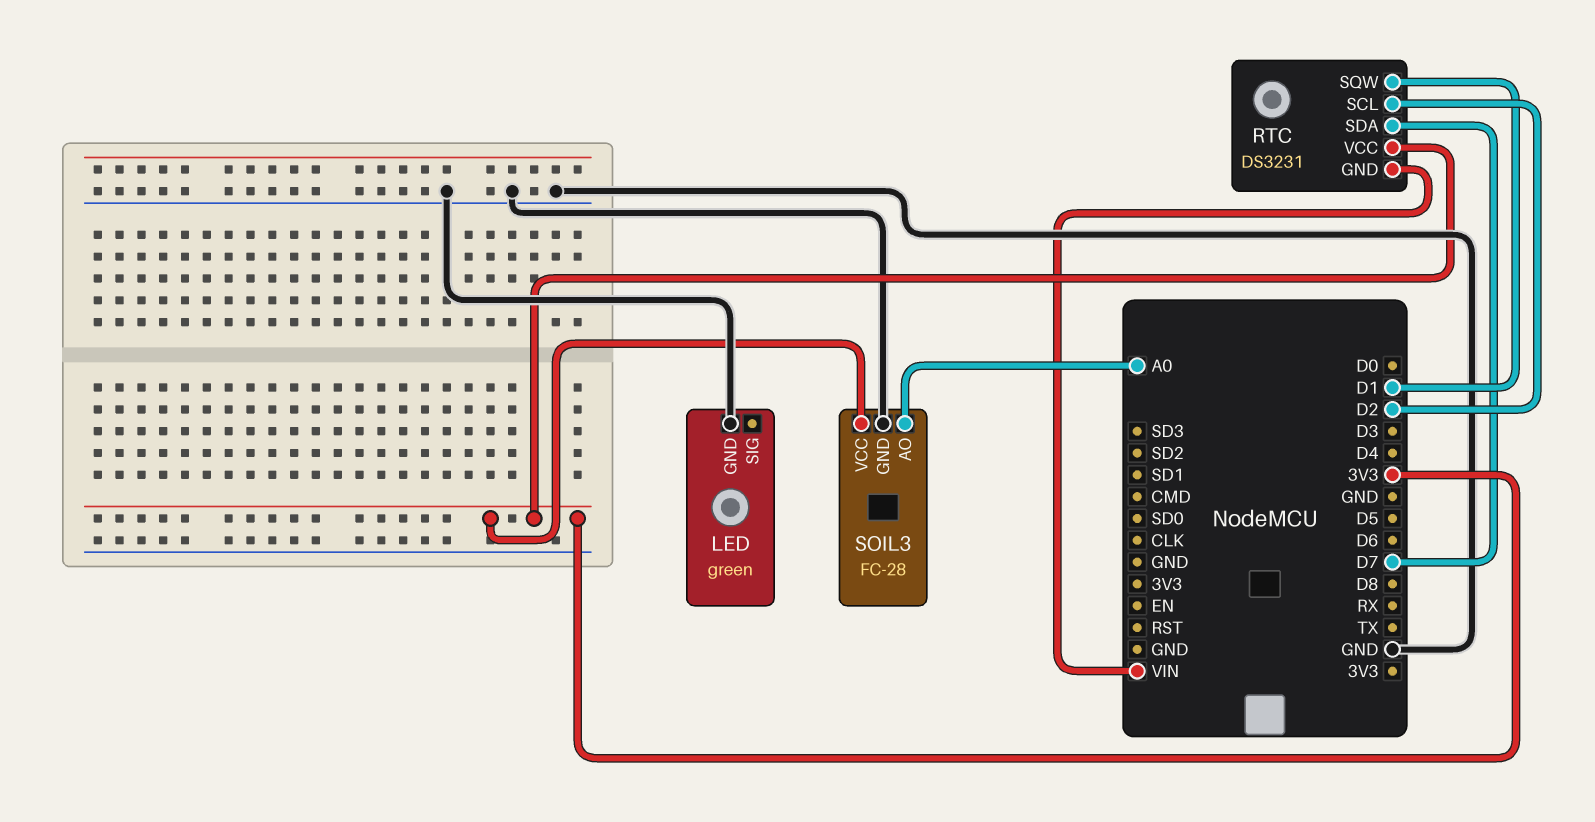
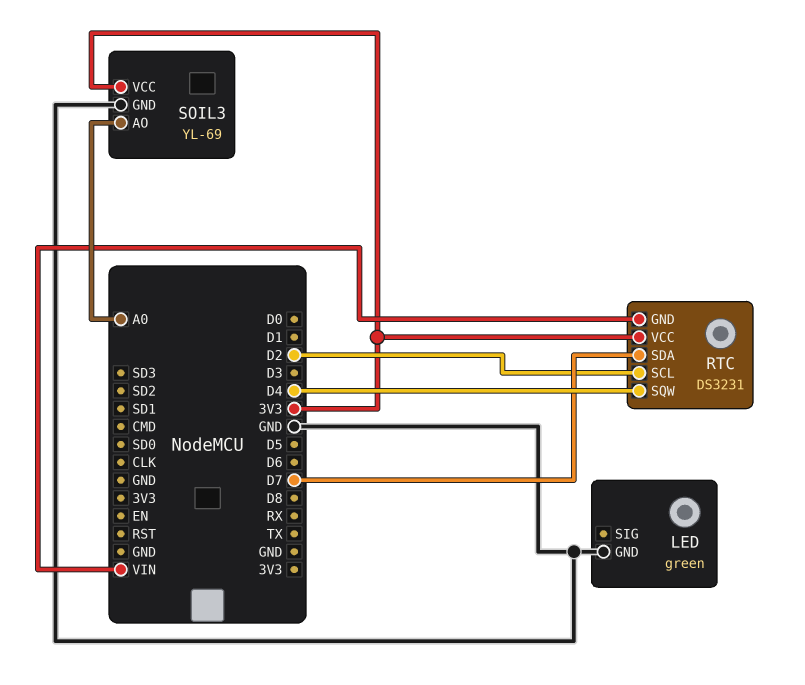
RTC pin SQW: D1 -> D4
SOIL3: FC-28 -> YL-69

